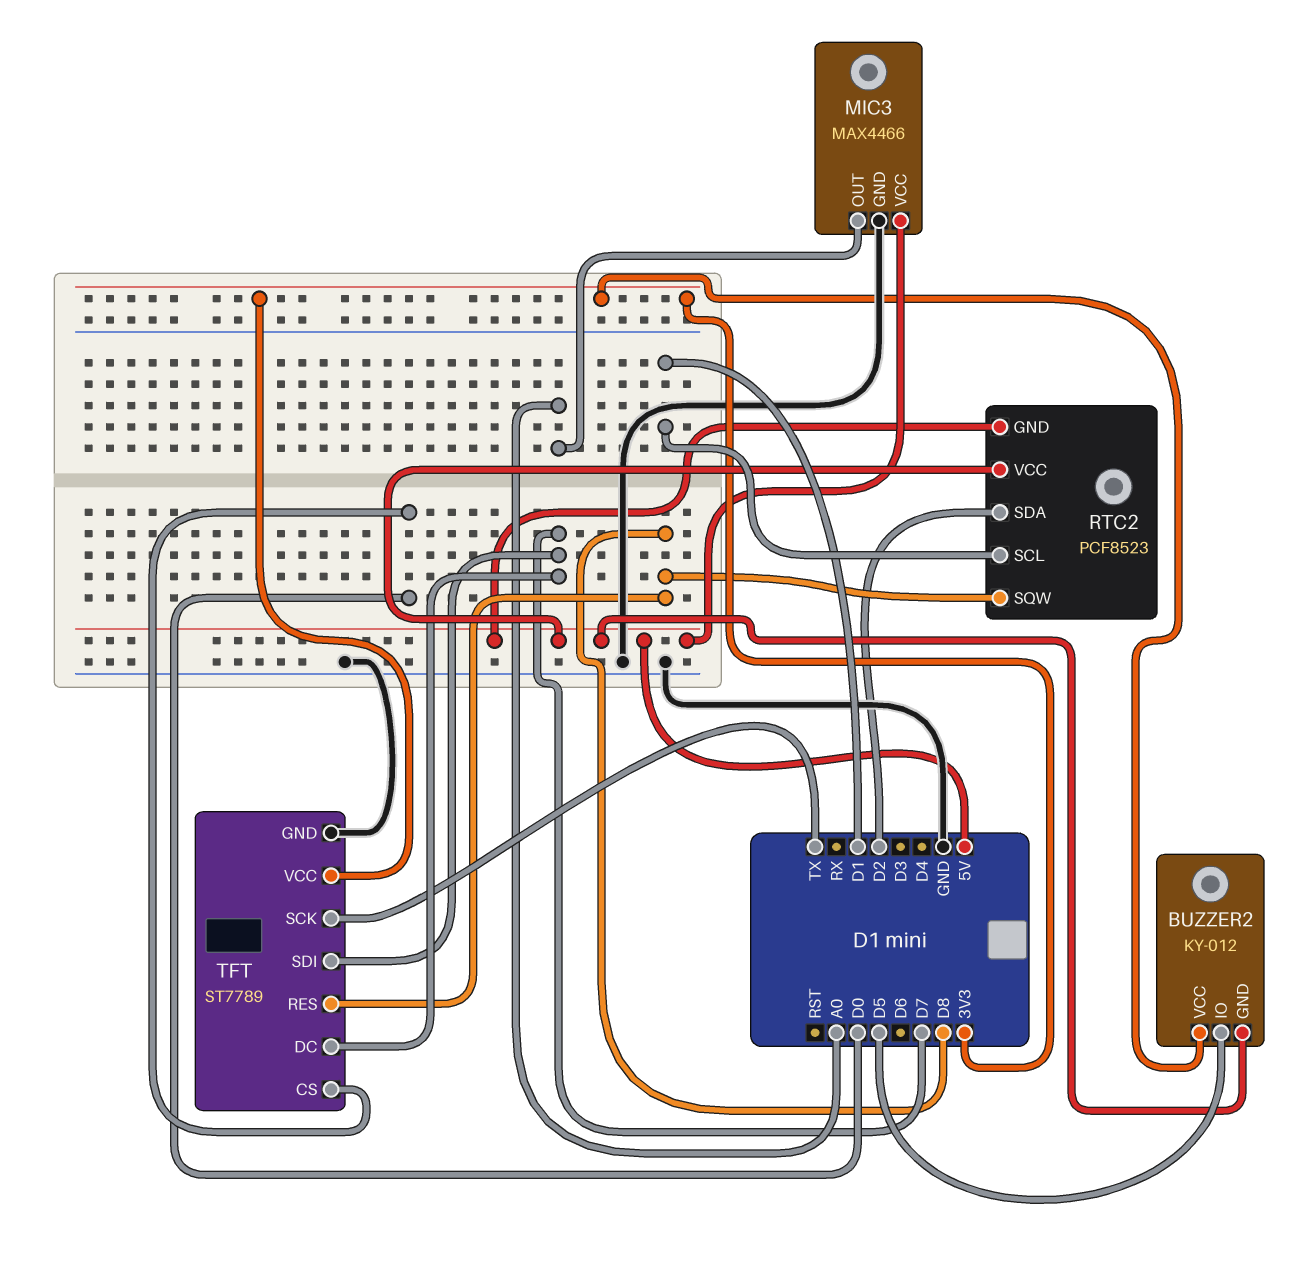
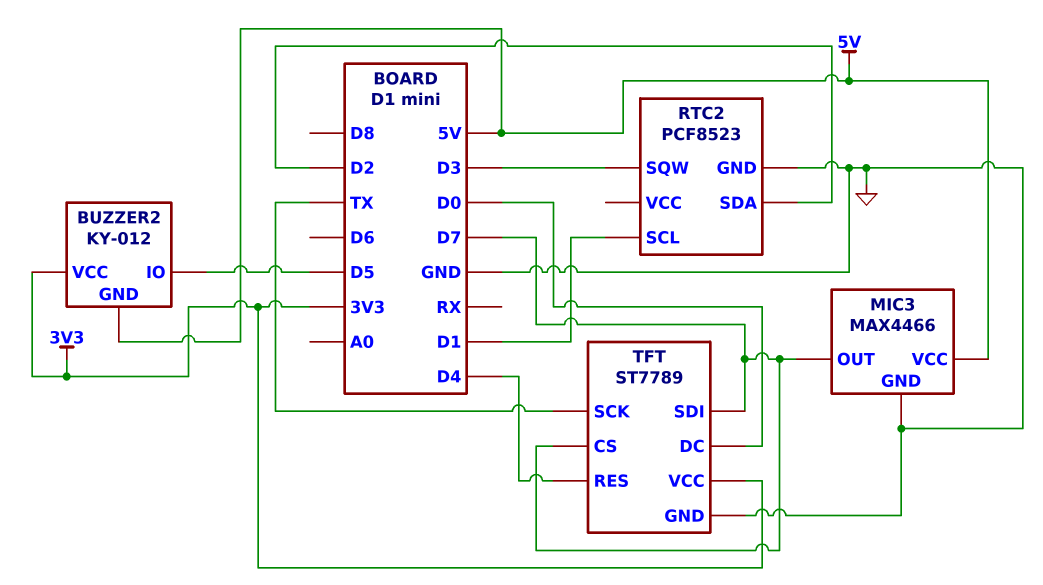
MIC3 pin OUT: A0 -> D7
RTC2 pin GND: 5V -> GND
RTC2 pin SQW: D8 -> D3
RTC2 pin VCC: 5V -> none
TFT pin CS: D0 -> D7
TFT pin DC: D7 -> D0
TFT pin RES: D8 -> D4

